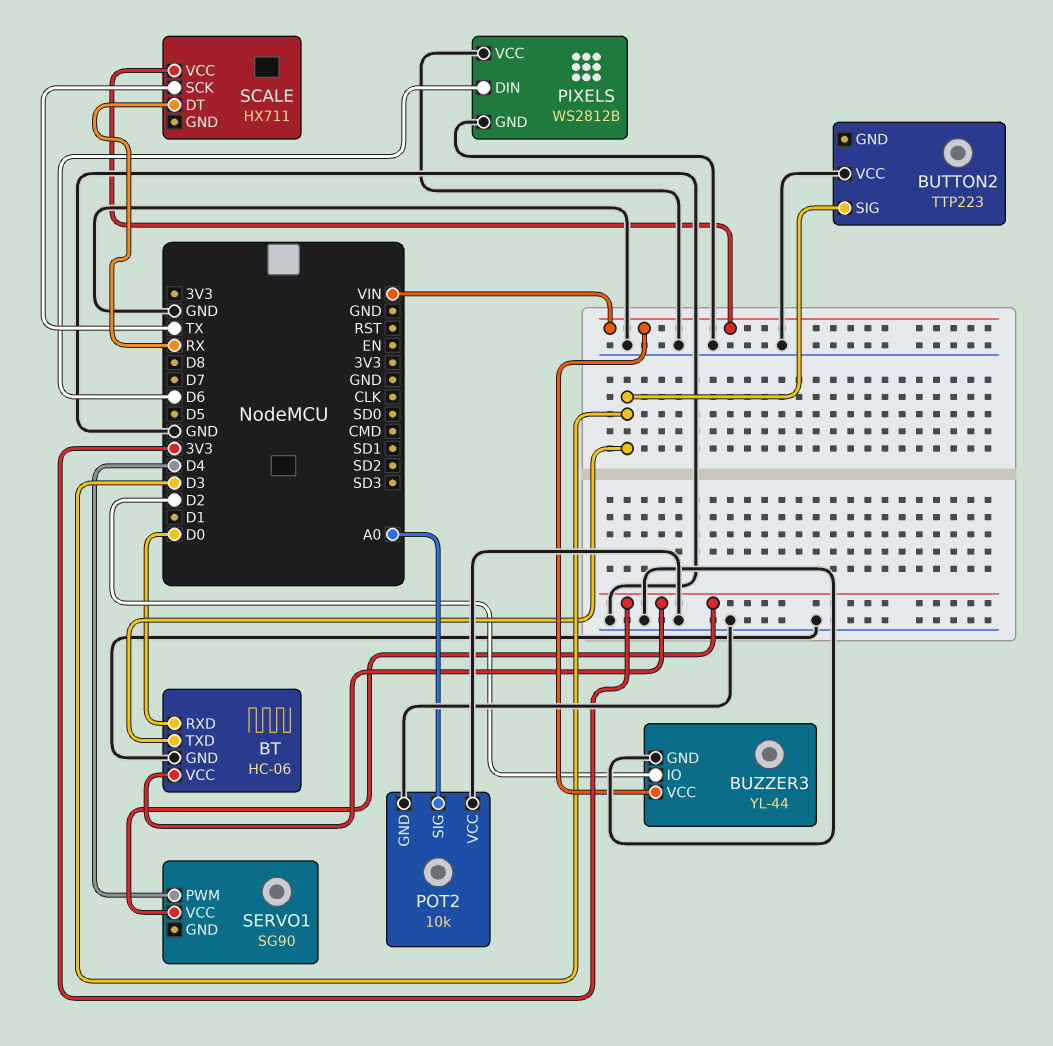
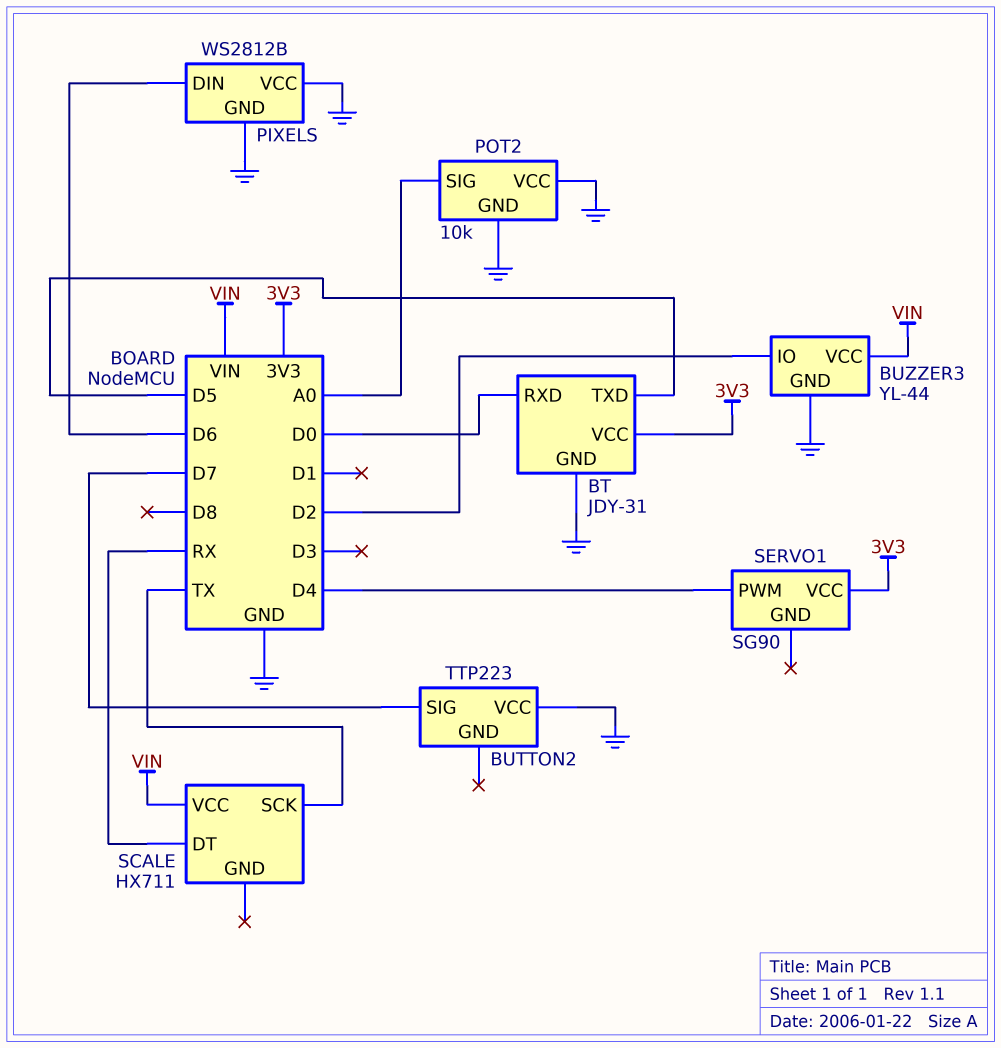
BT: HC-06 -> JDY-31
BT pin TXD: D3 -> D5
BUTTON2 pin SIG: D3 -> D7

